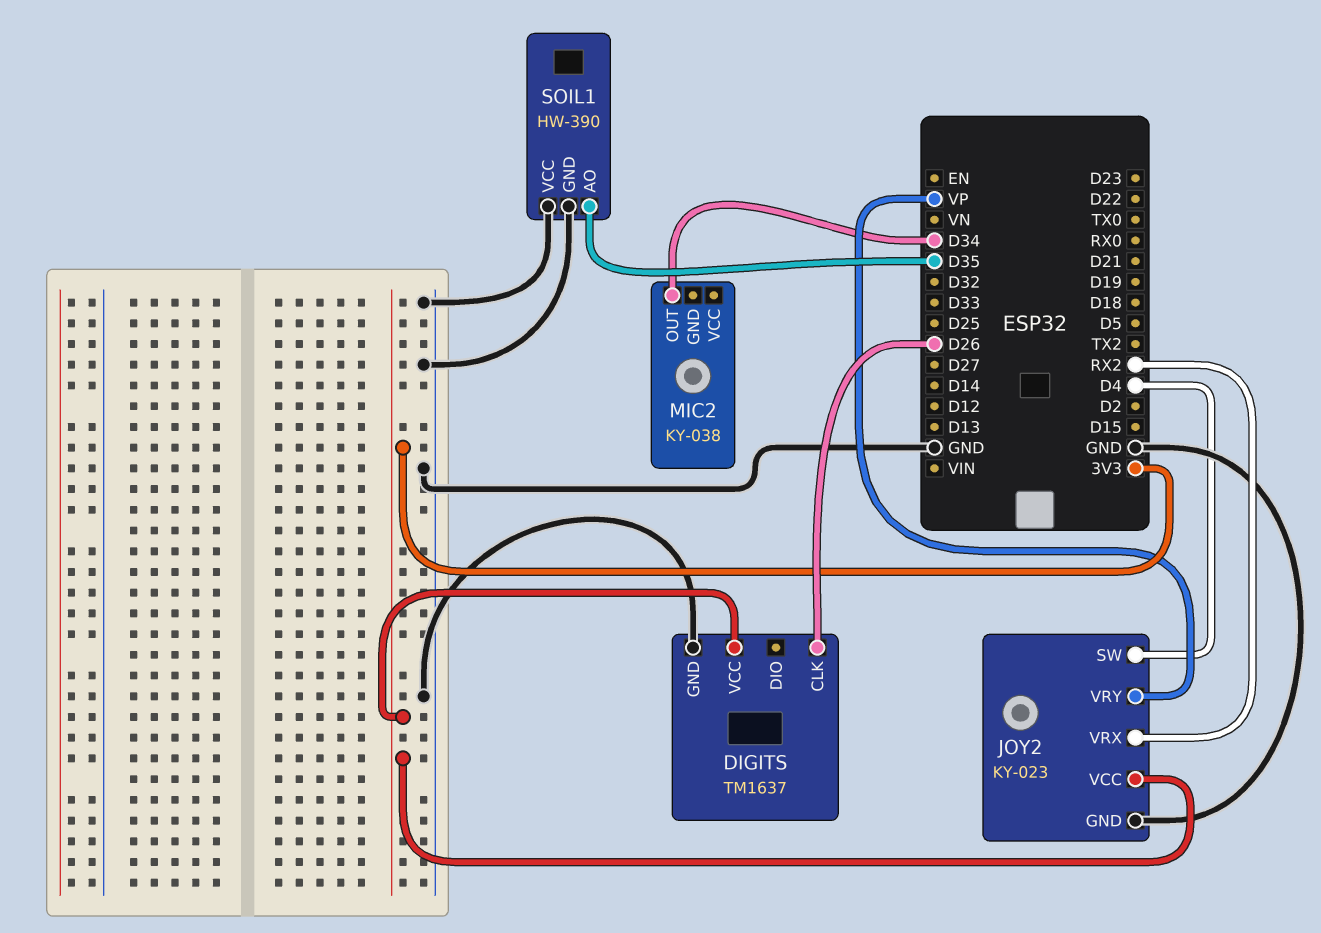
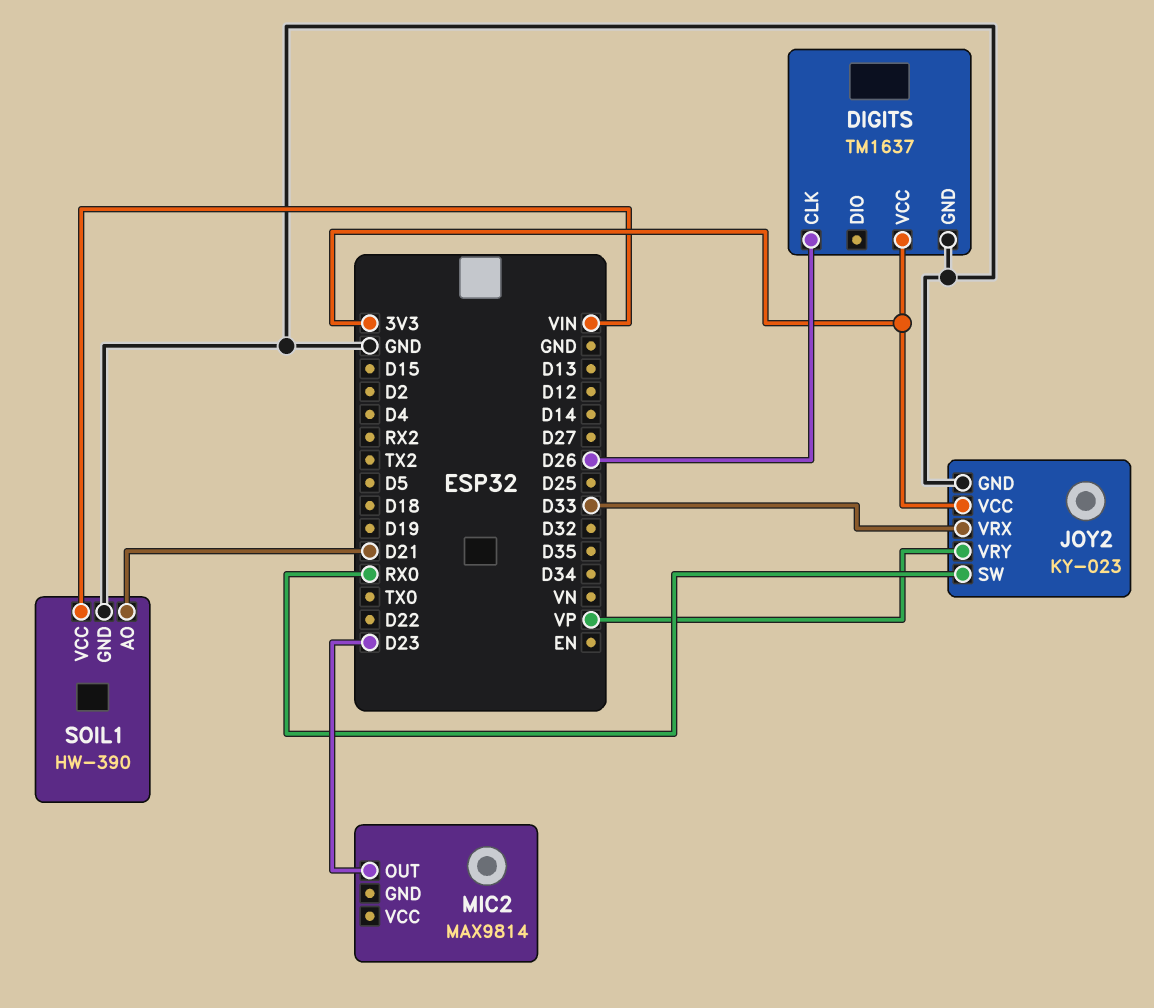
JOY2 pin SW: D4 -> RX0
JOY2 pin VRX: RX2 -> D33
MIC2: KY-038 -> MAX9814
MIC2 pin OUT: D34 -> D23
SOIL1 pin AO: D35 -> D21
SOIL1 pin VCC: GND -> VIN

